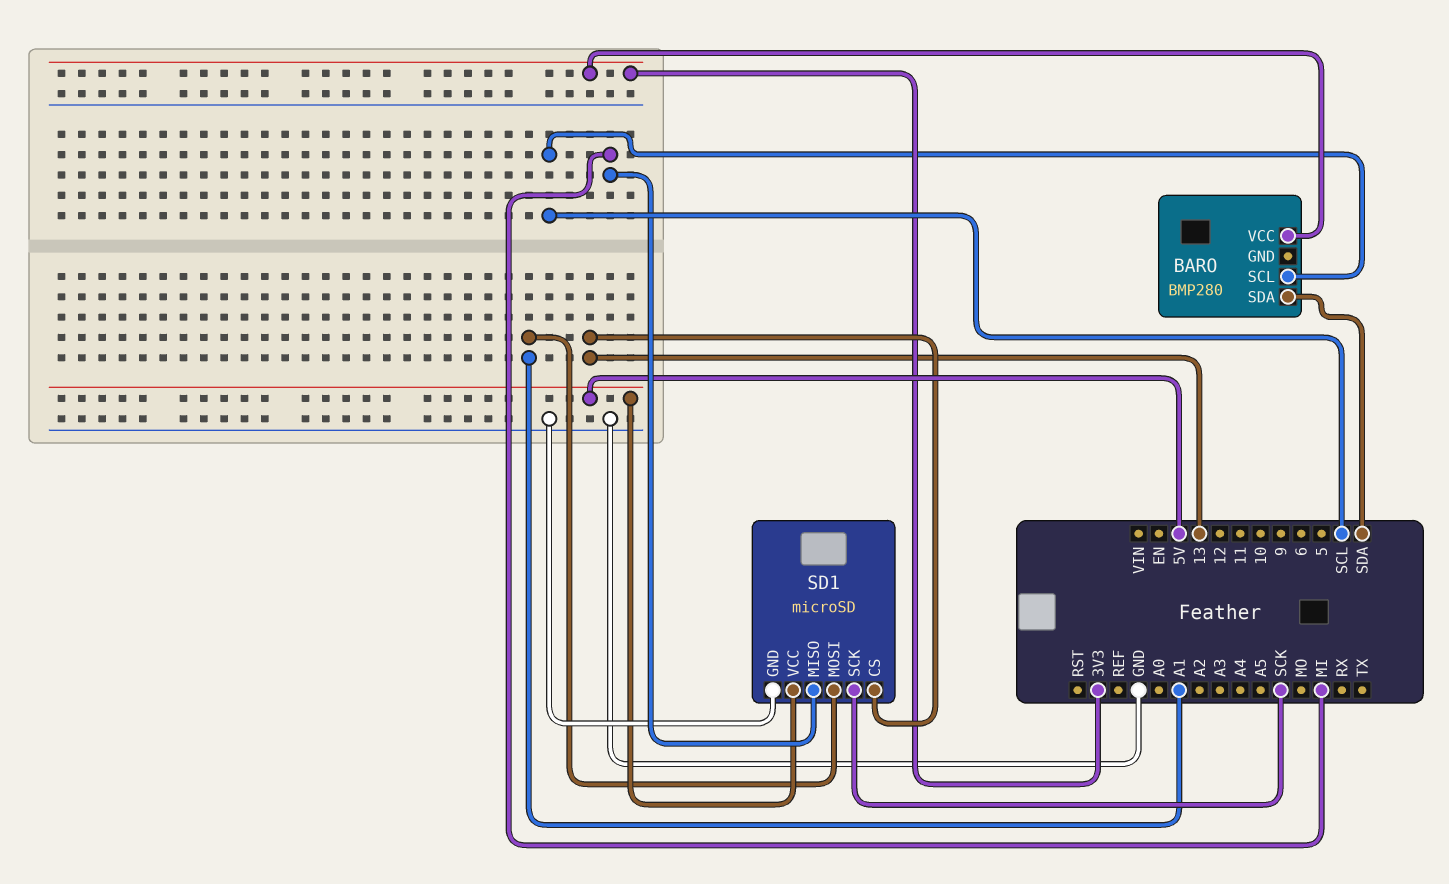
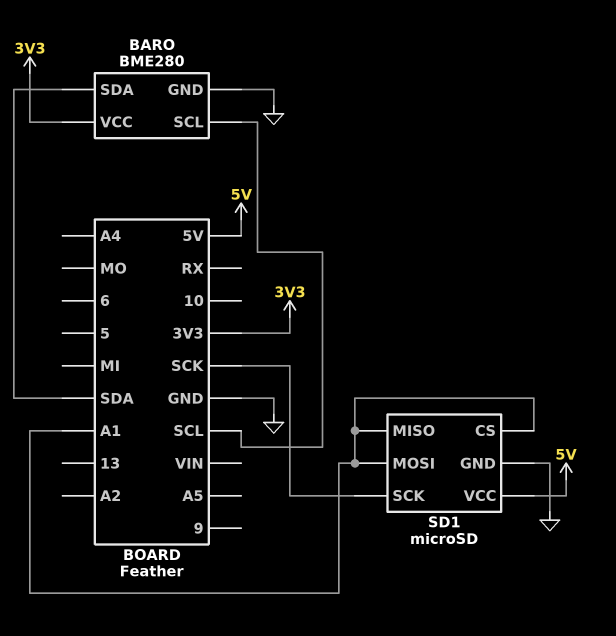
BARO: BMP280 -> BME280
BARO pin GND: none -> GND
SD1 pin CS: 13 -> A1
SD1 pin MISO: MI -> A1

